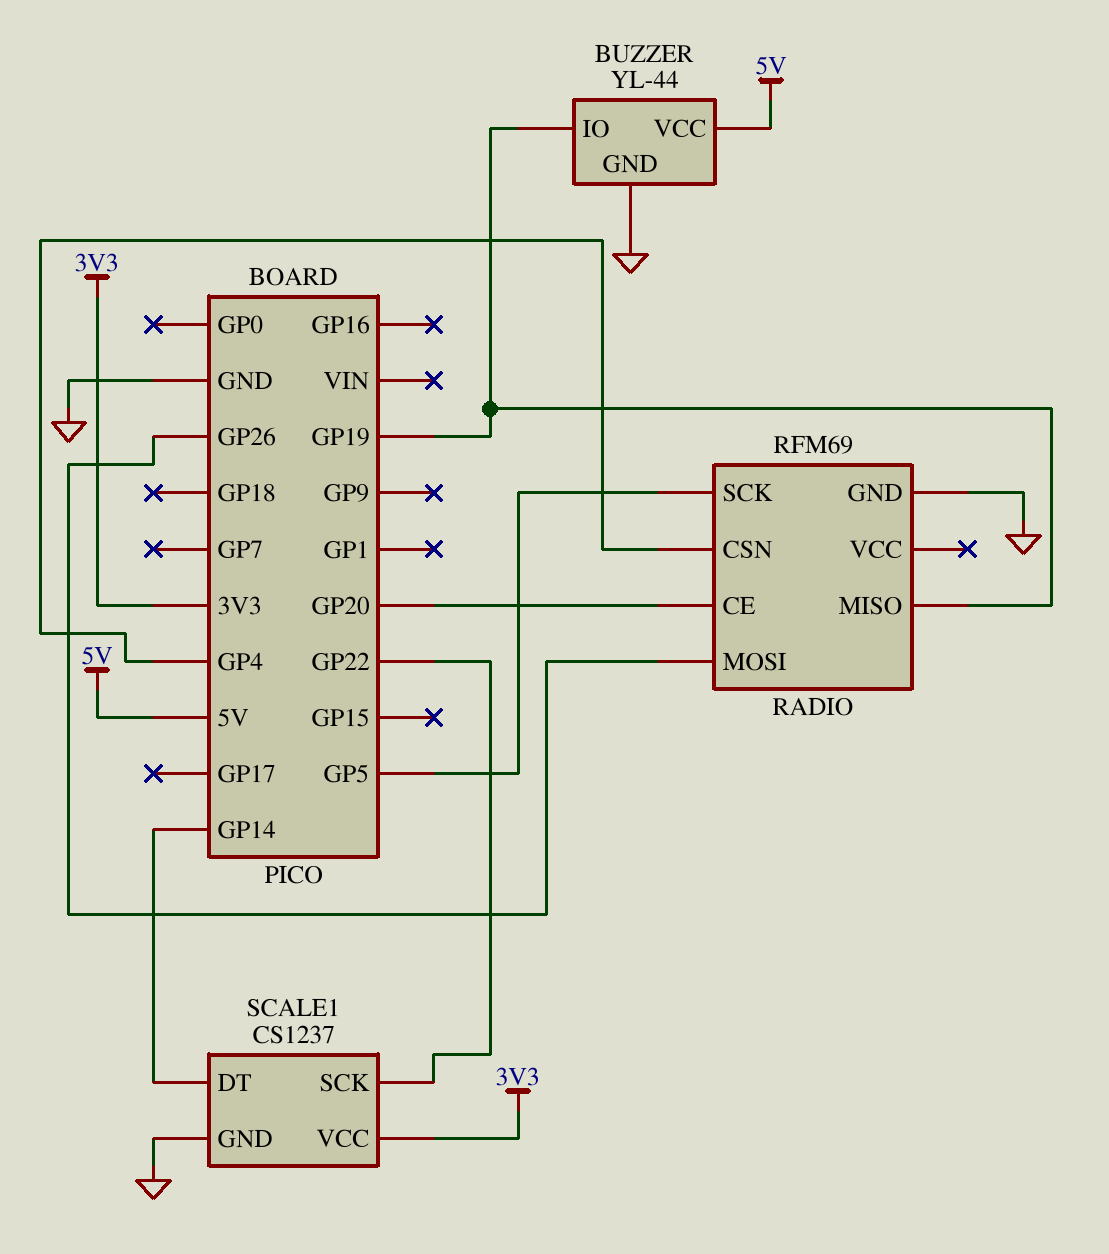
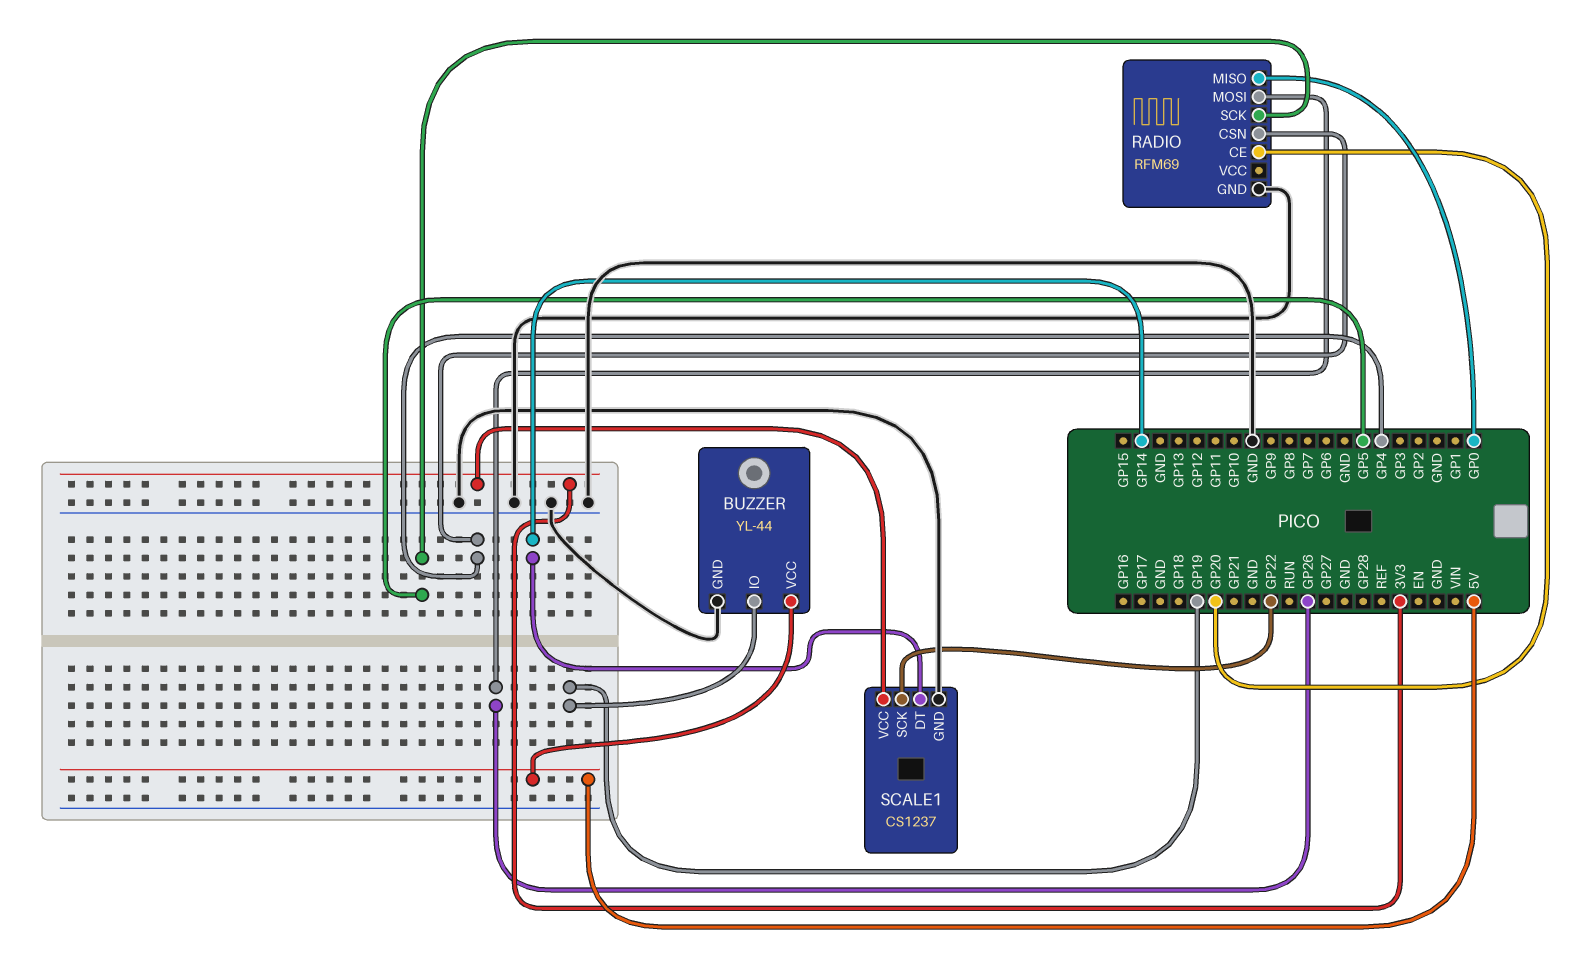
RADIO pin MISO: GP19 -> GP0

